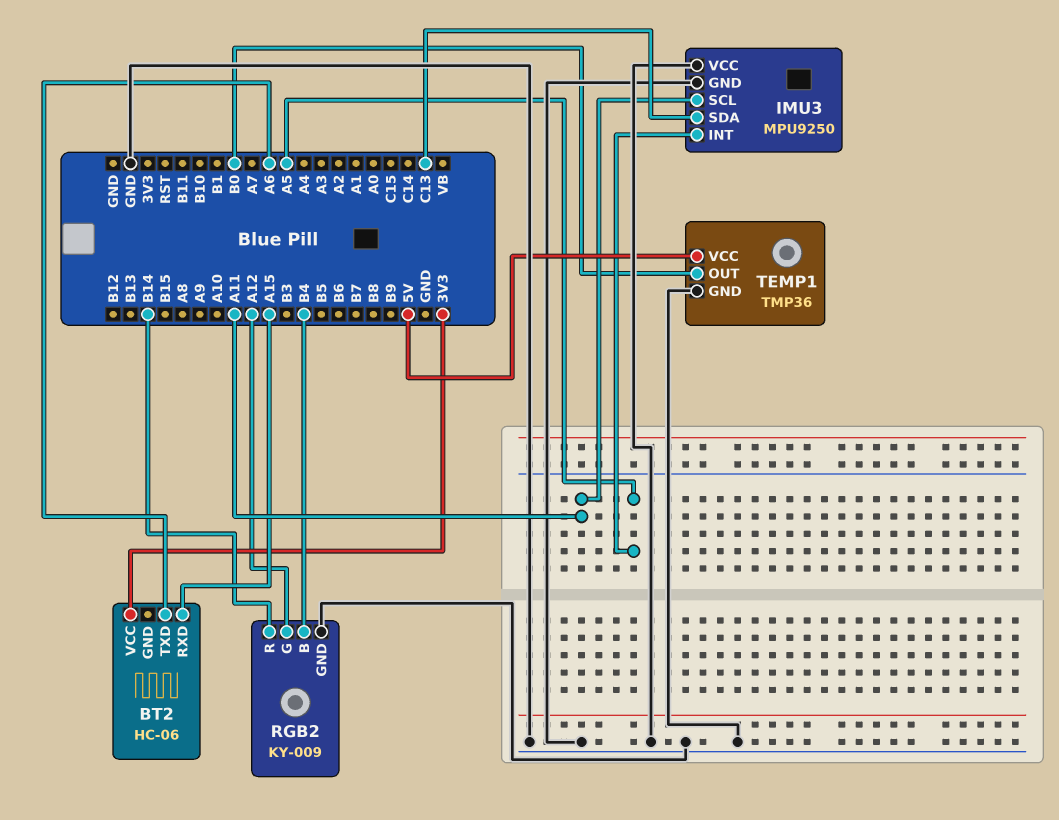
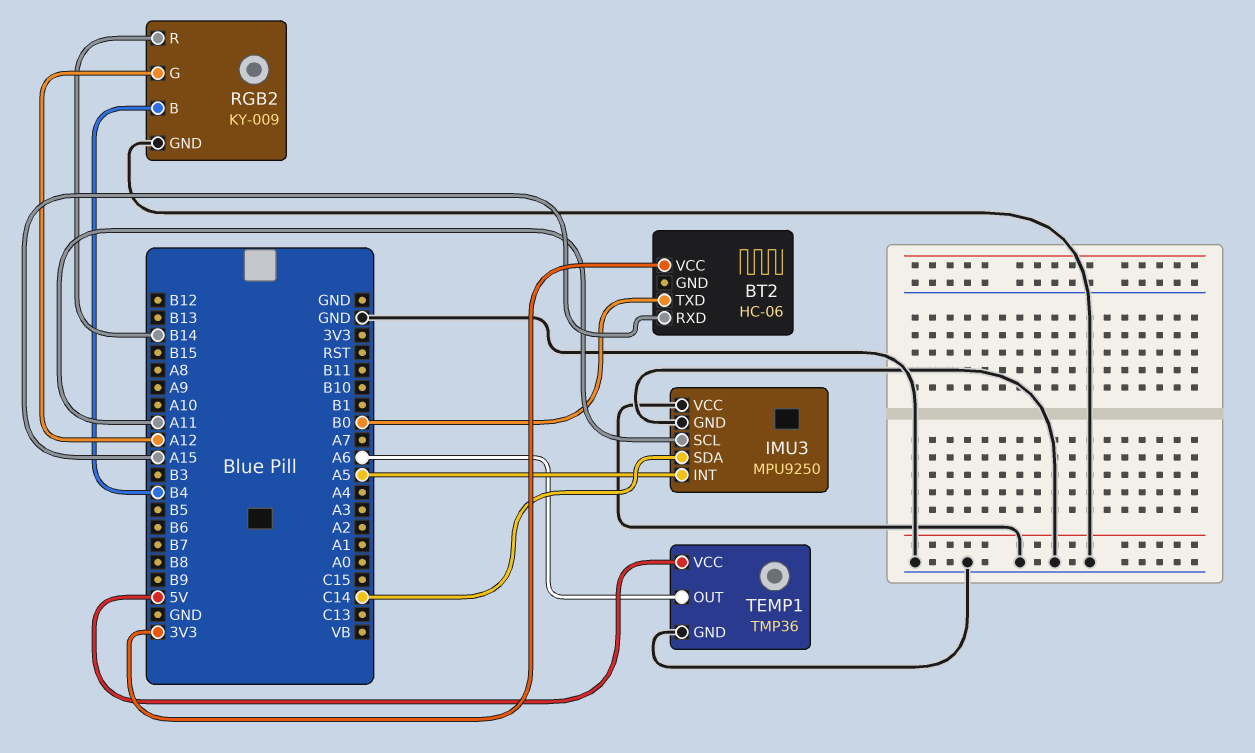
BT2 pin TXD: A6 -> B0
IMU3 pin SDA: C13 -> C14
TEMP1 pin OUT: B0 -> A6

